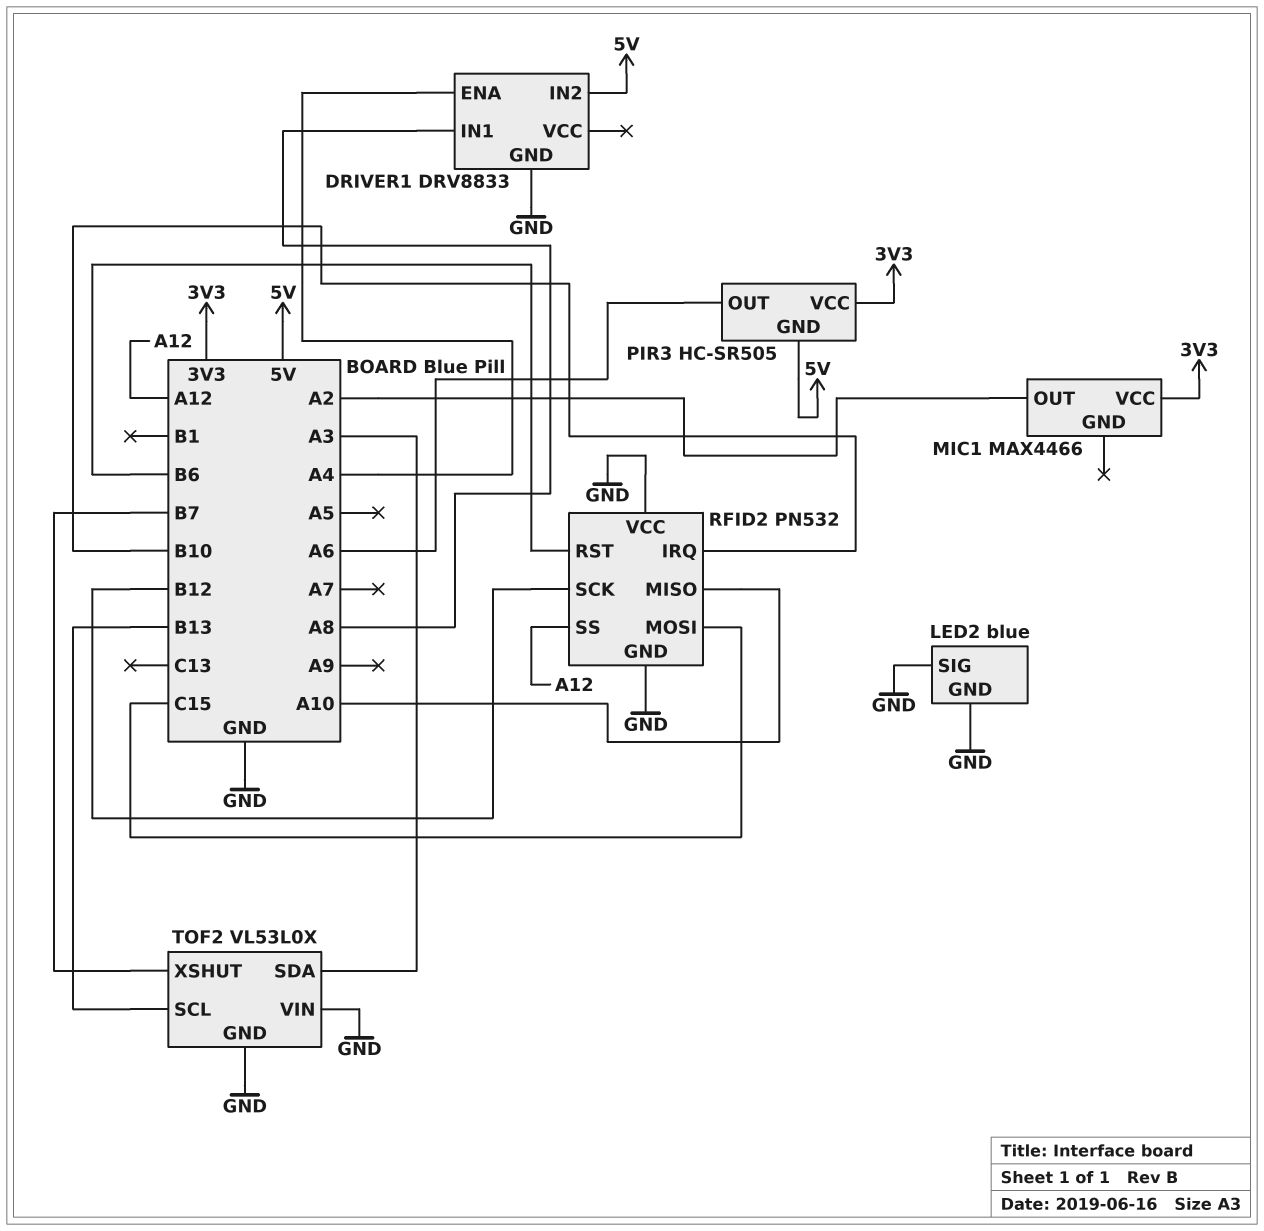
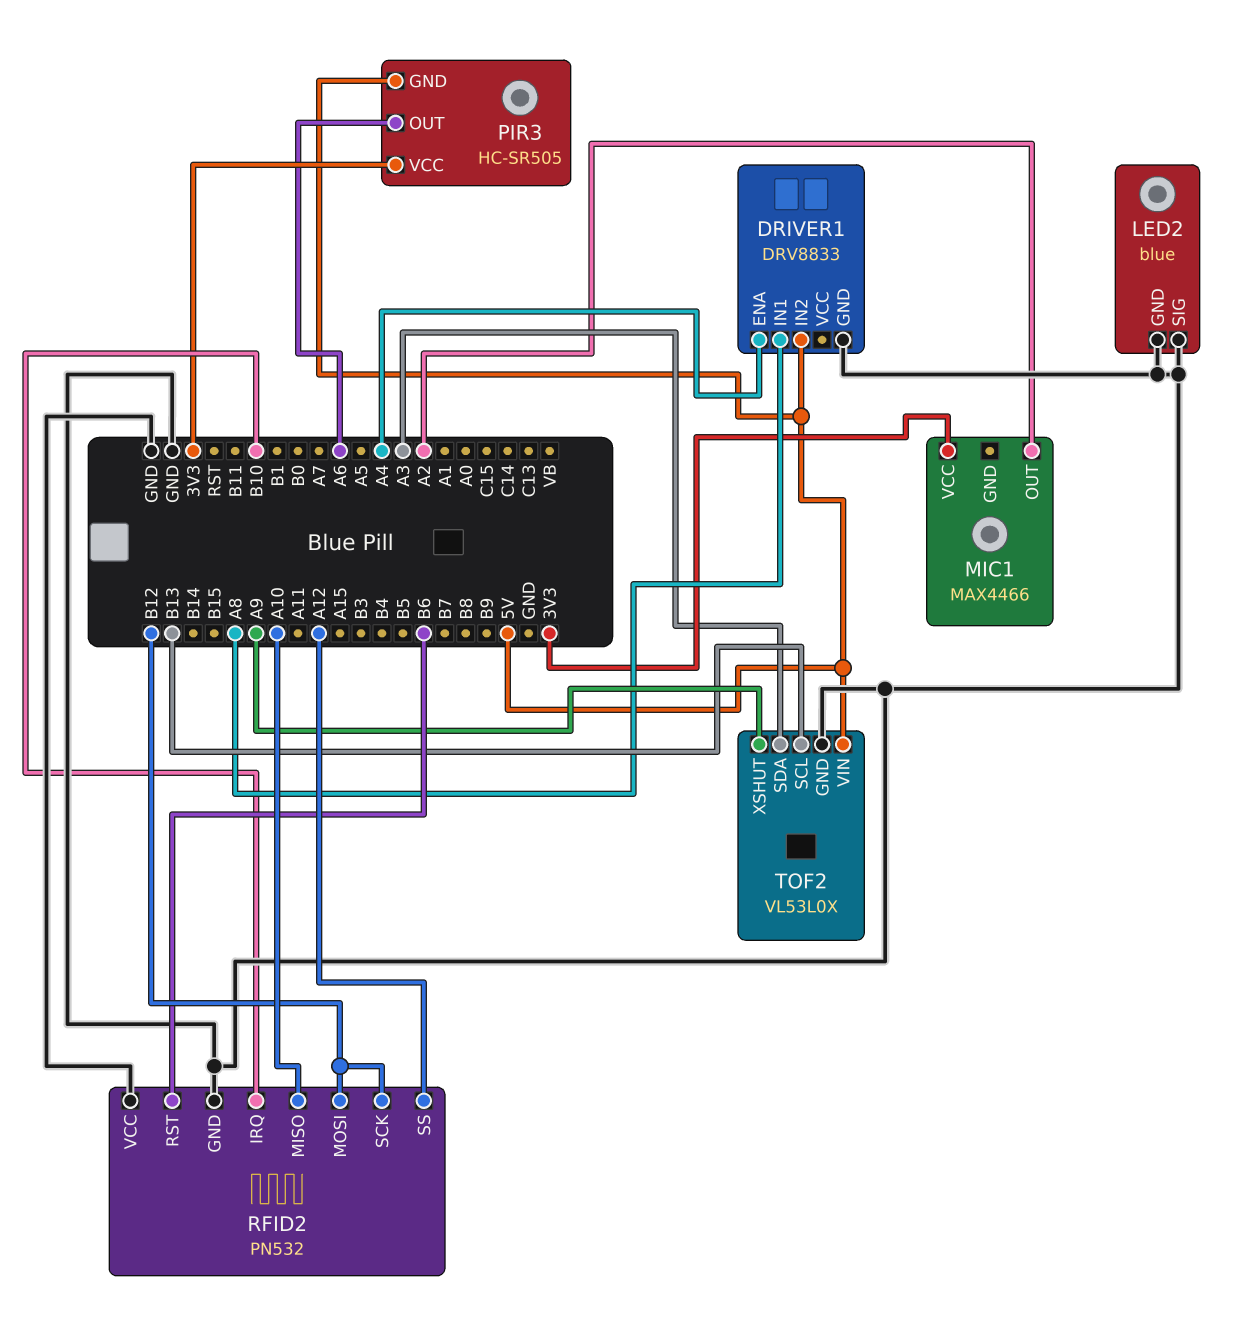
RFID2 pin MOSI: C15 -> B12
TOF2 pin VIN: GND -> 5V
TOF2 pin XSHUT: B7 -> A9

